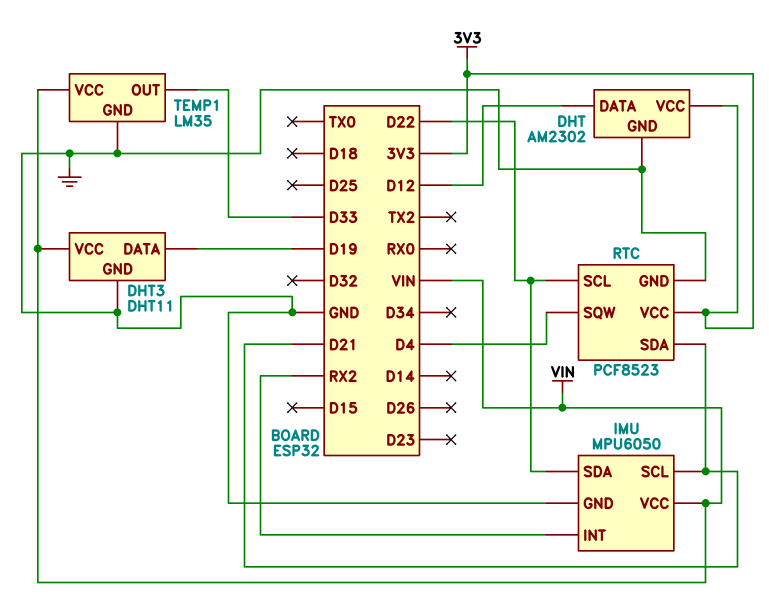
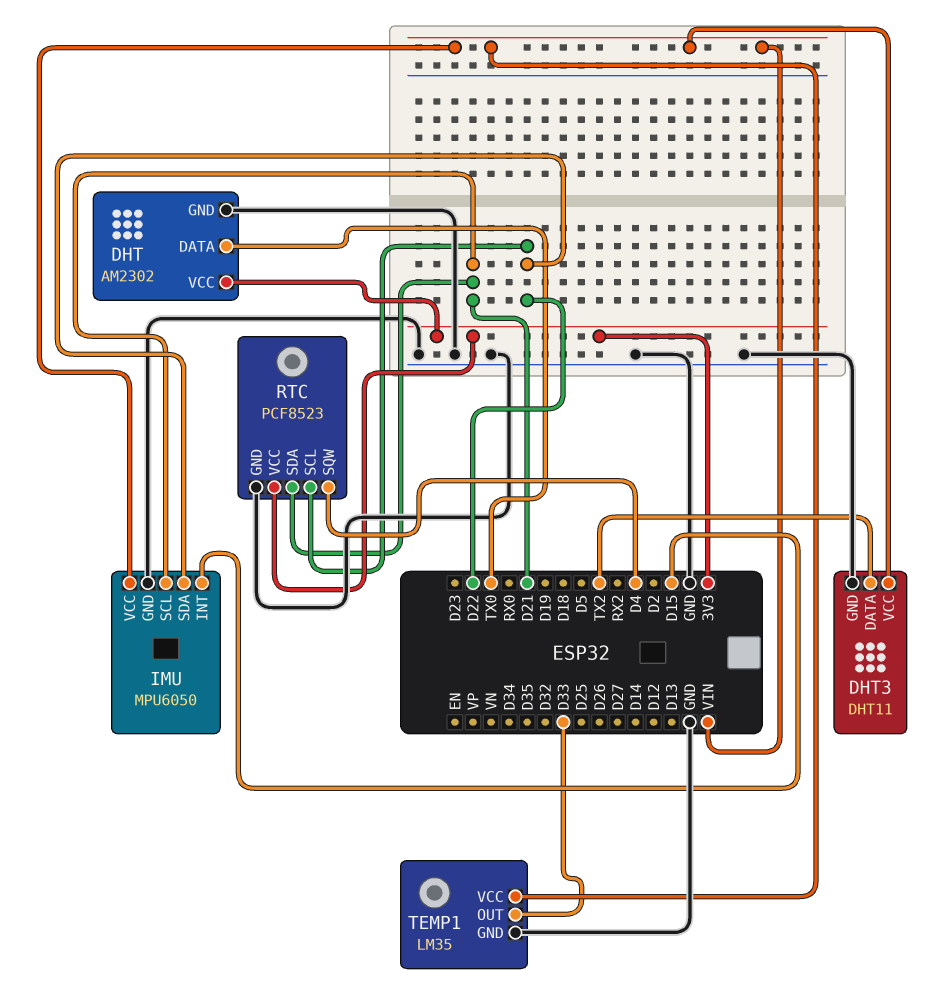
DHT pin DATA: D12 -> TX0
DHT3 pin DATA: D19 -> TX2
IMU pin INT: RX2 -> D15

